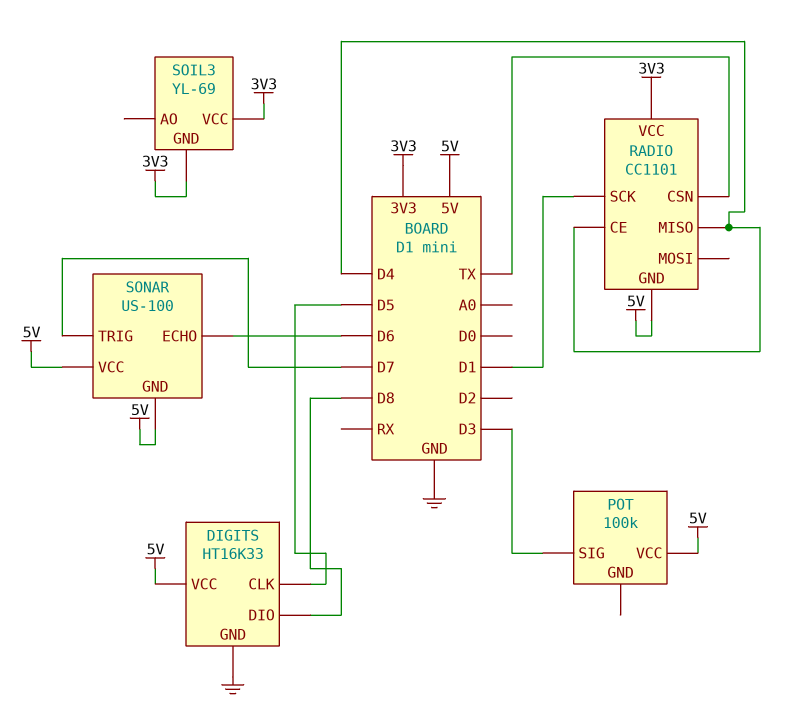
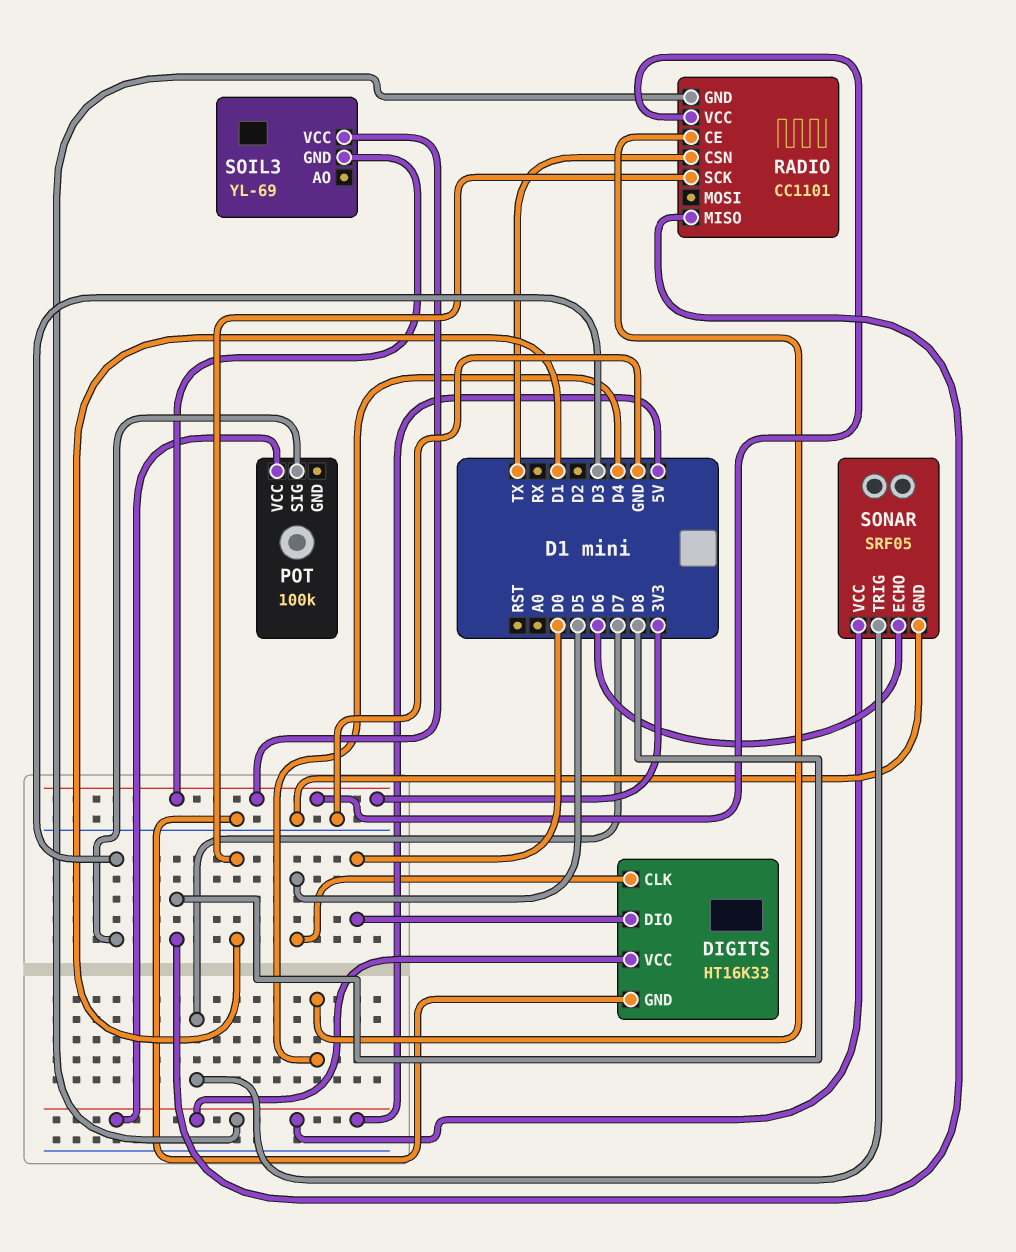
DIGITS pin DIO: D8 -> D0
RADIO pin MISO: D4 -> D8
SONAR: US-100 -> SRF05
SONAR pin GND: 5V -> GND

